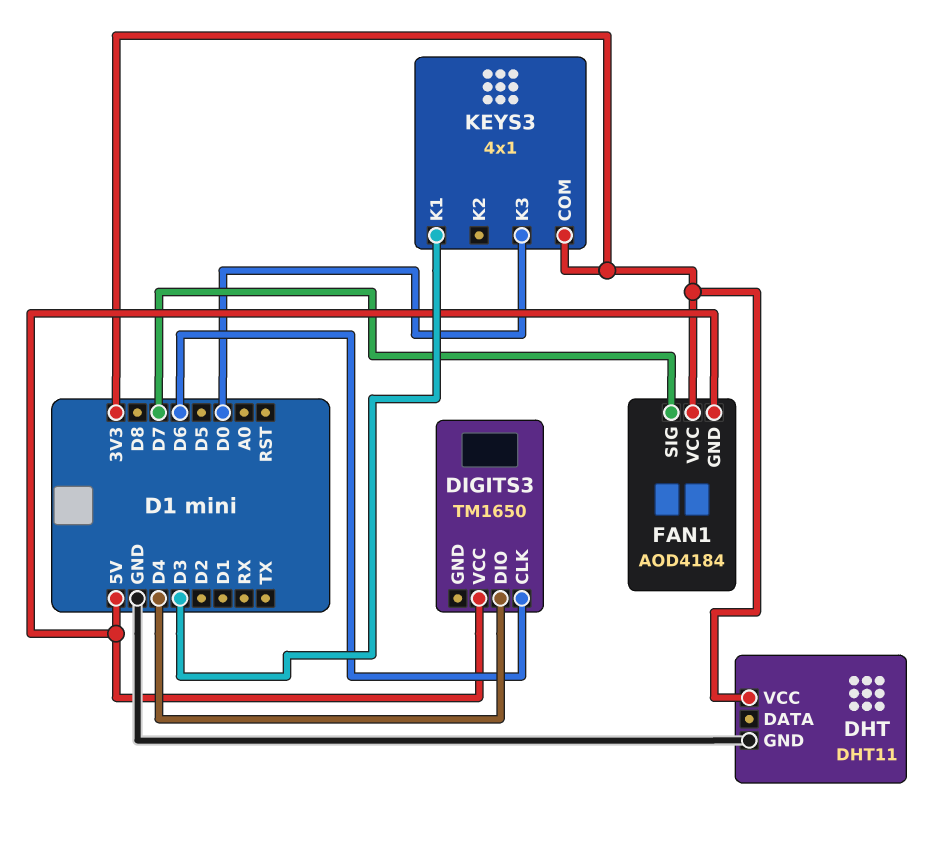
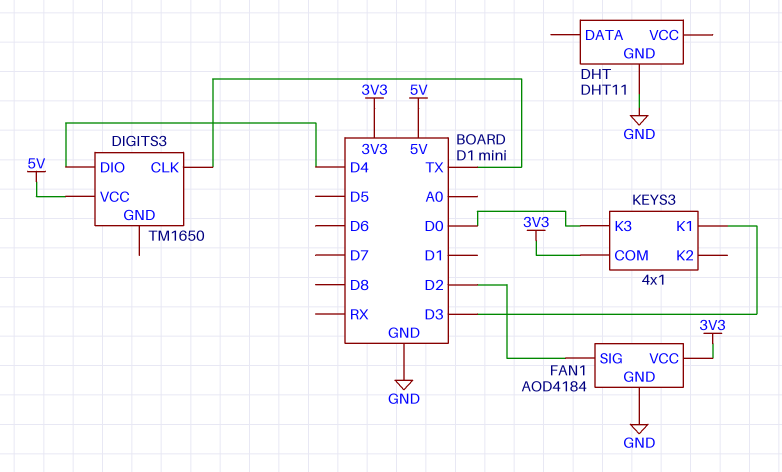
DHT pin VCC: 3V3 -> none
DIGITS3 pin CLK: D6 -> TX
FAN1 pin GND: 5V -> GND
FAN1 pin SIG: D7 -> D2

